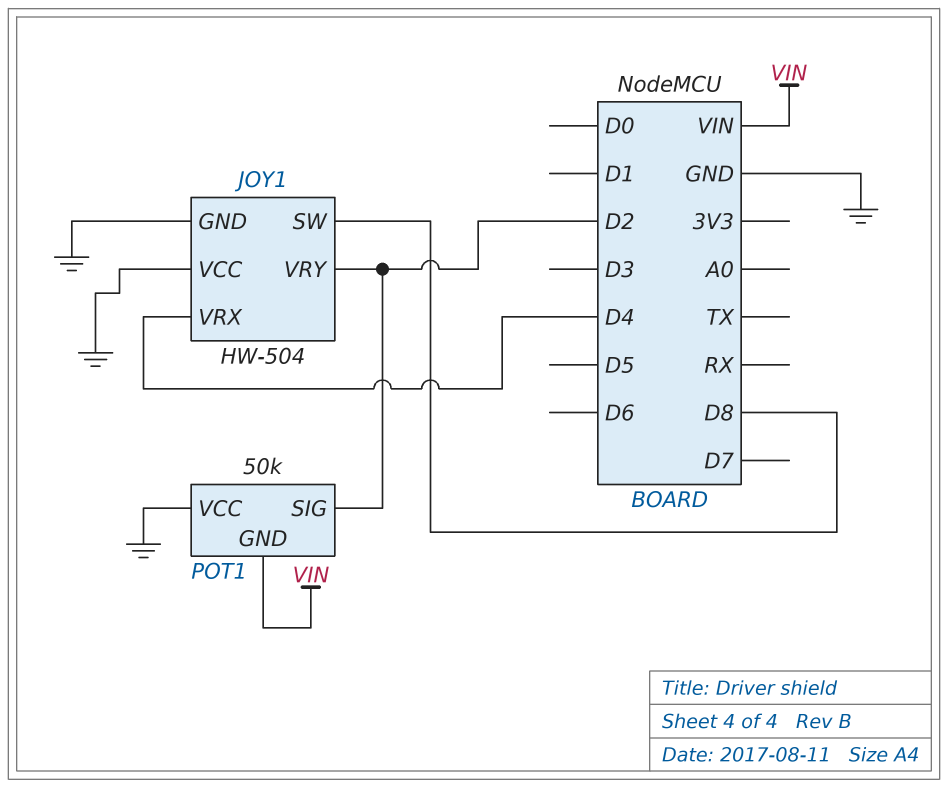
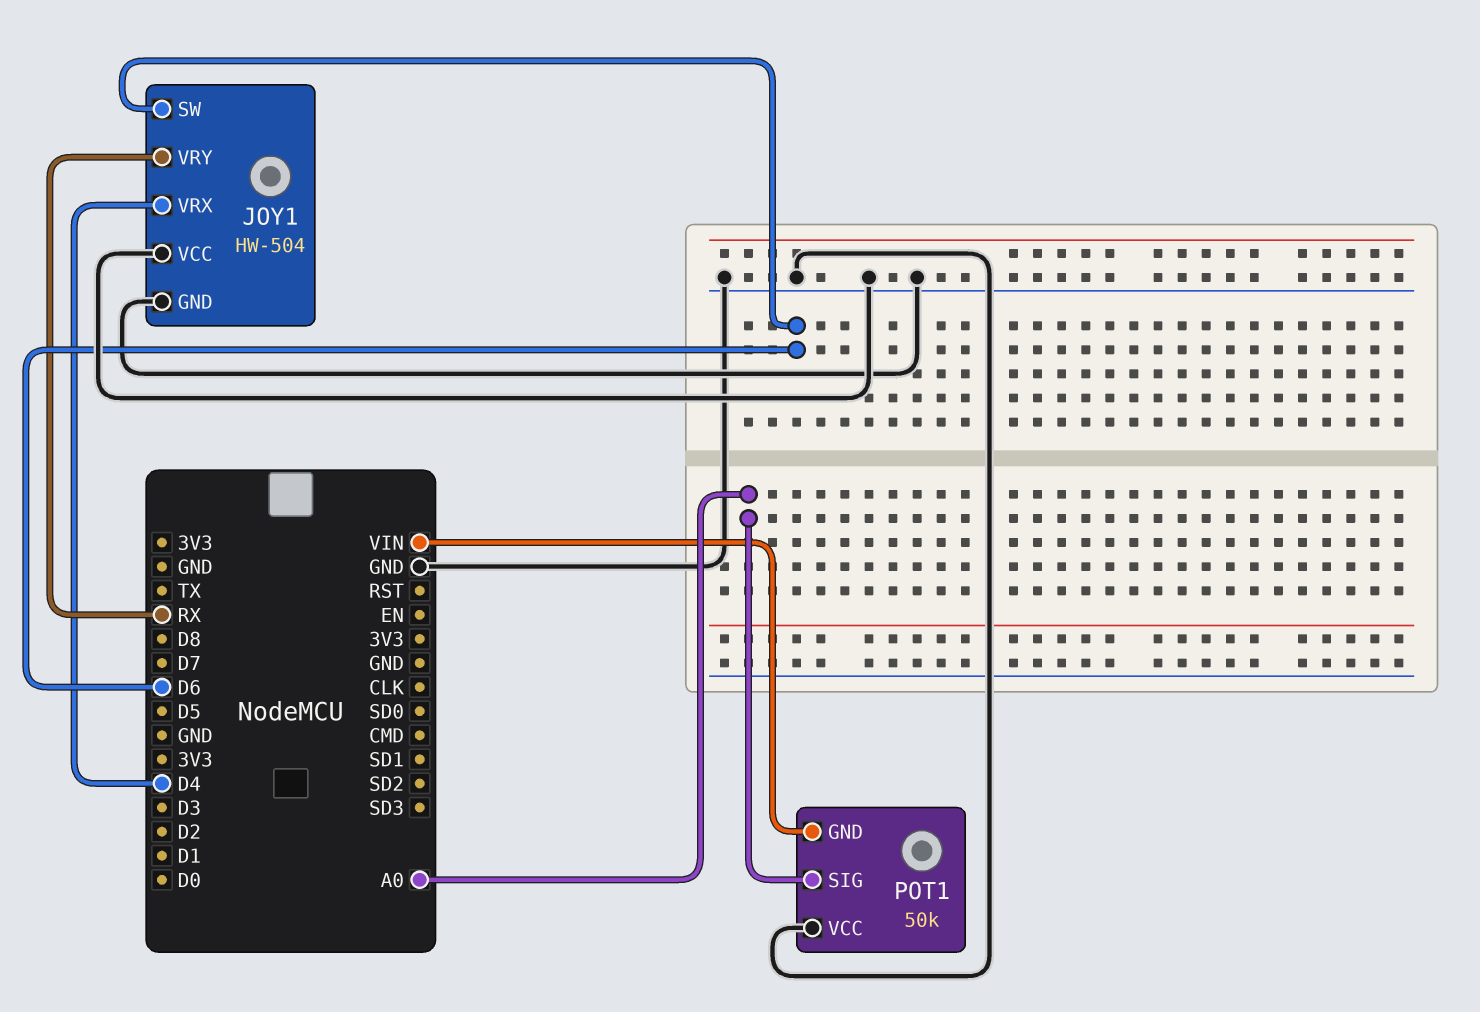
JOY1 pin SW: D8 -> D6
JOY1 pin VRY: D2 -> RX
POT1 pin SIG: D2 -> A0

